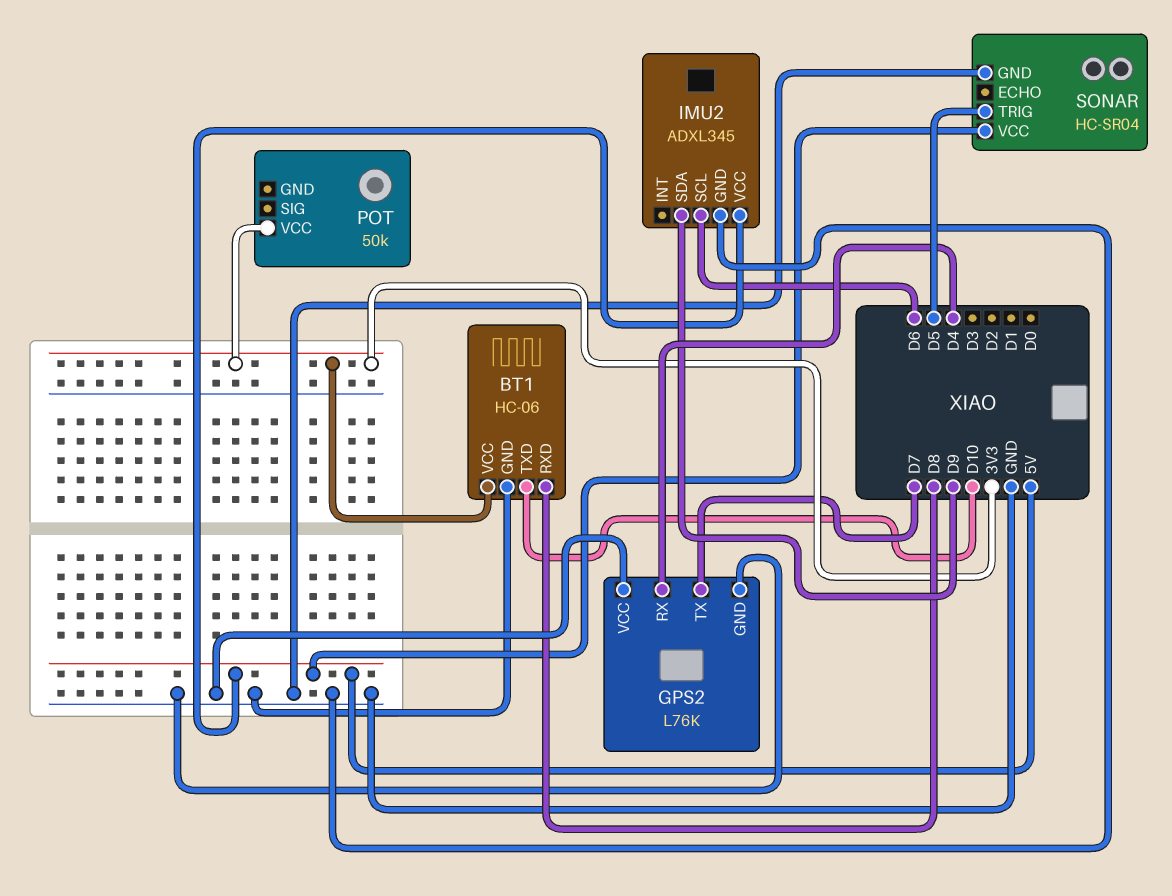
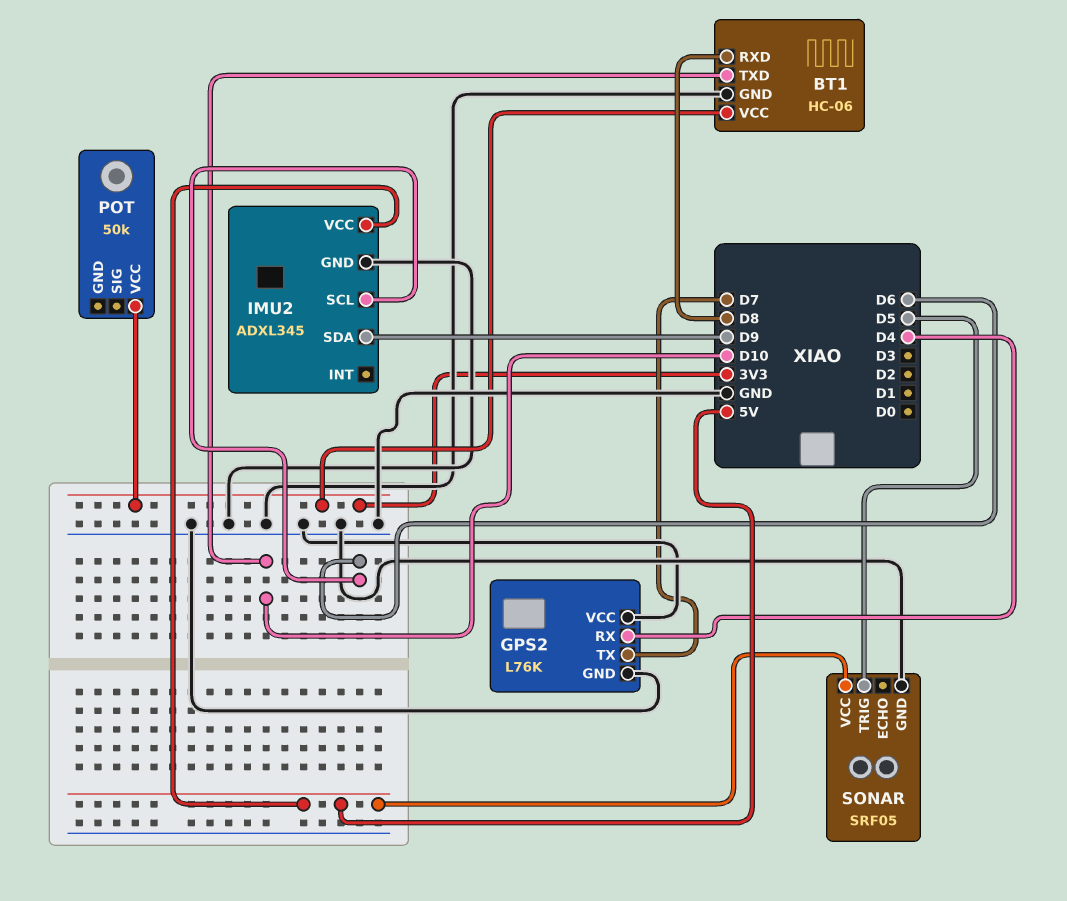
SONAR: HC-SR04 -> SRF05

